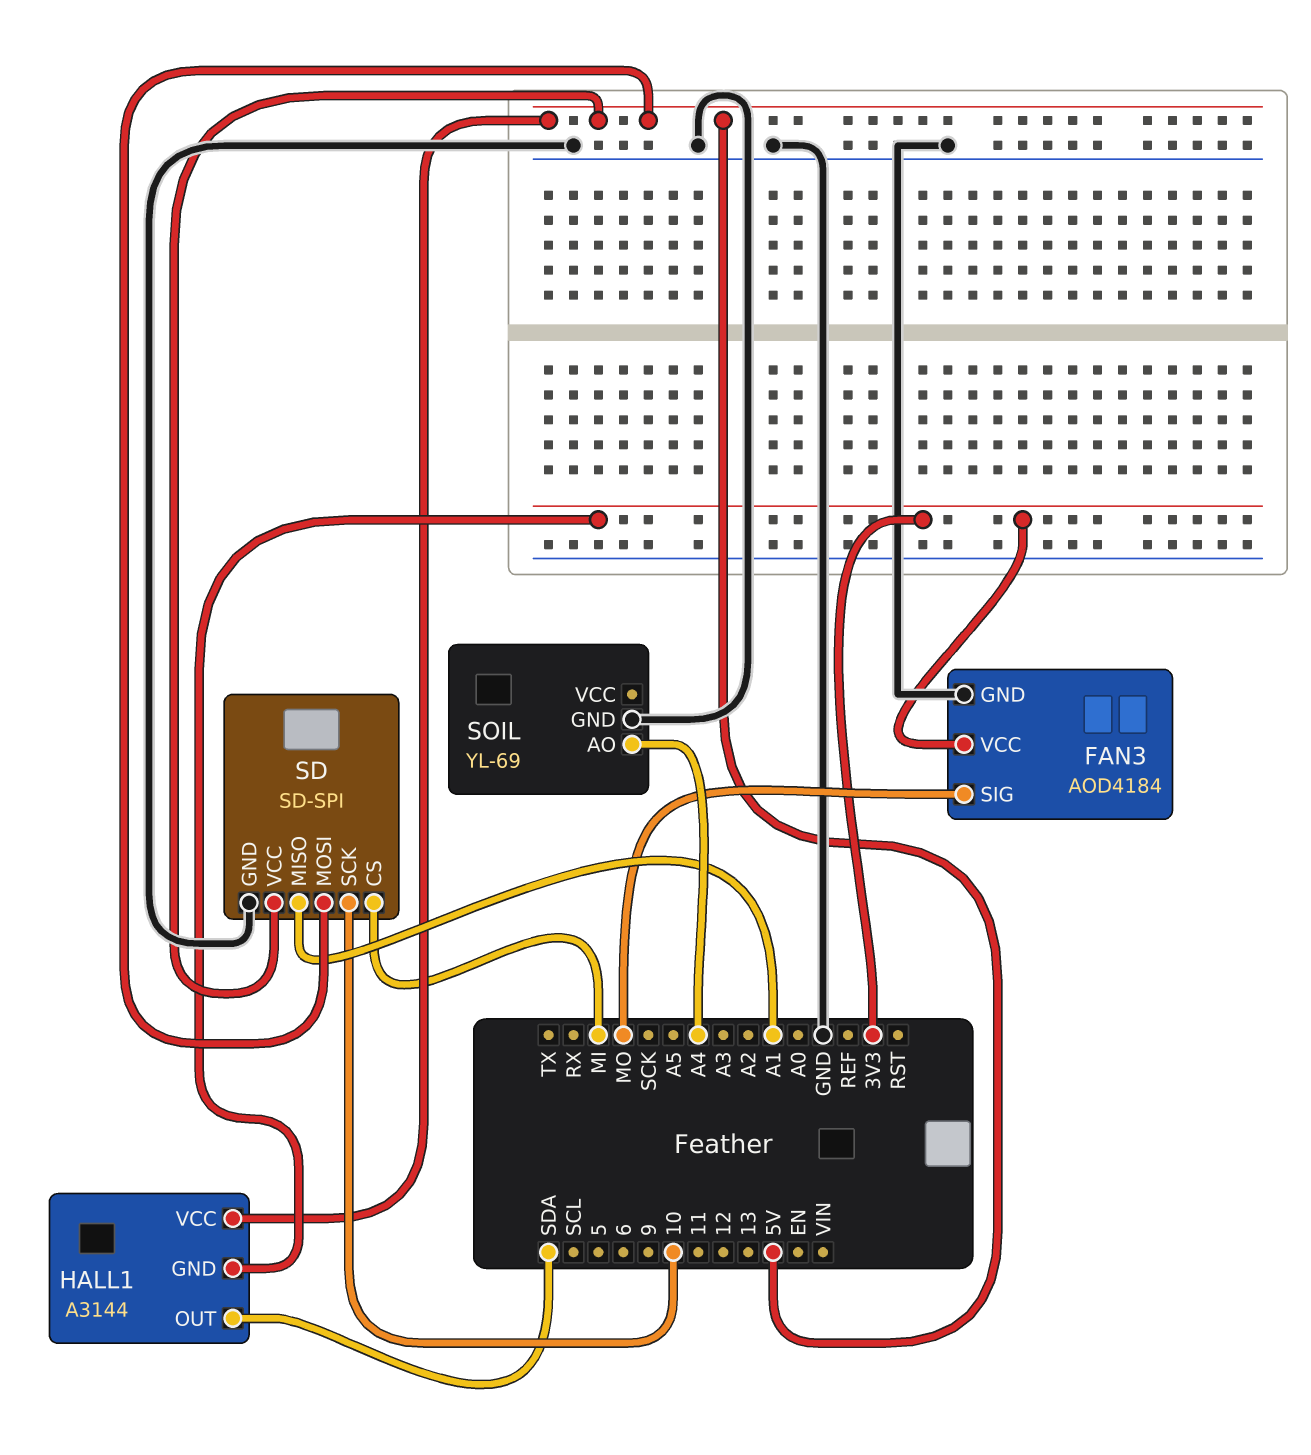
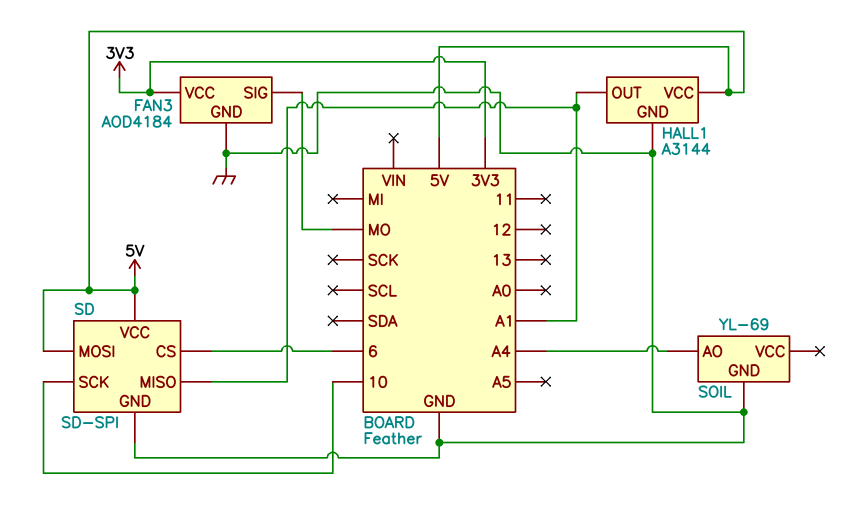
HALL1 pin GND: 3V3 -> GND
HALL1 pin OUT: SDA -> A1
SD pin CS: MI -> 6

